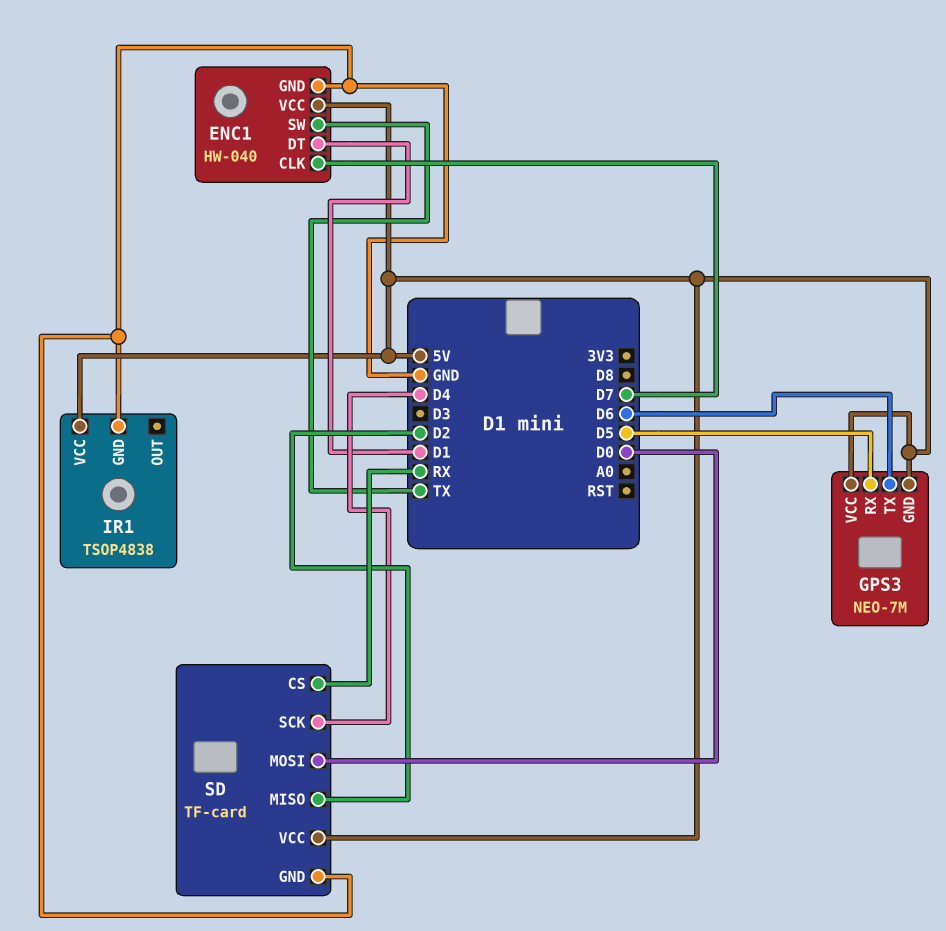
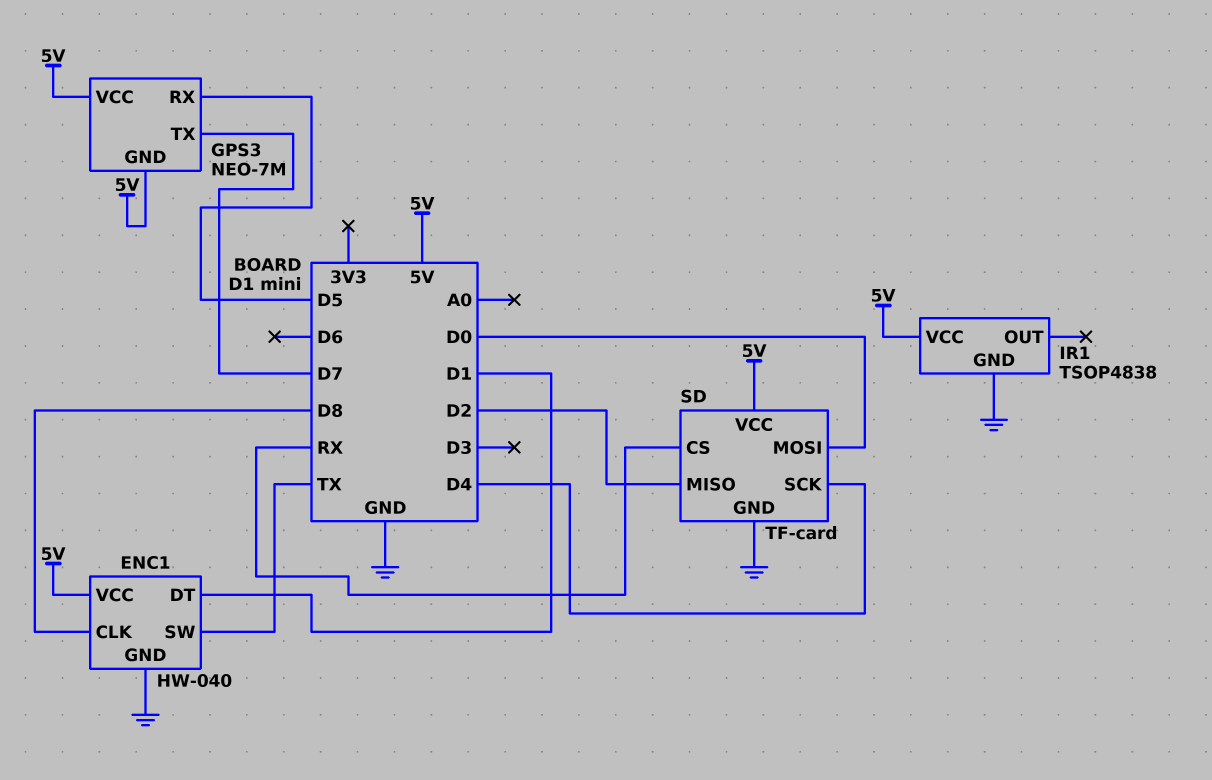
ENC1 pin CLK: D7 -> D8
GPS3 pin TX: D6 -> D7

